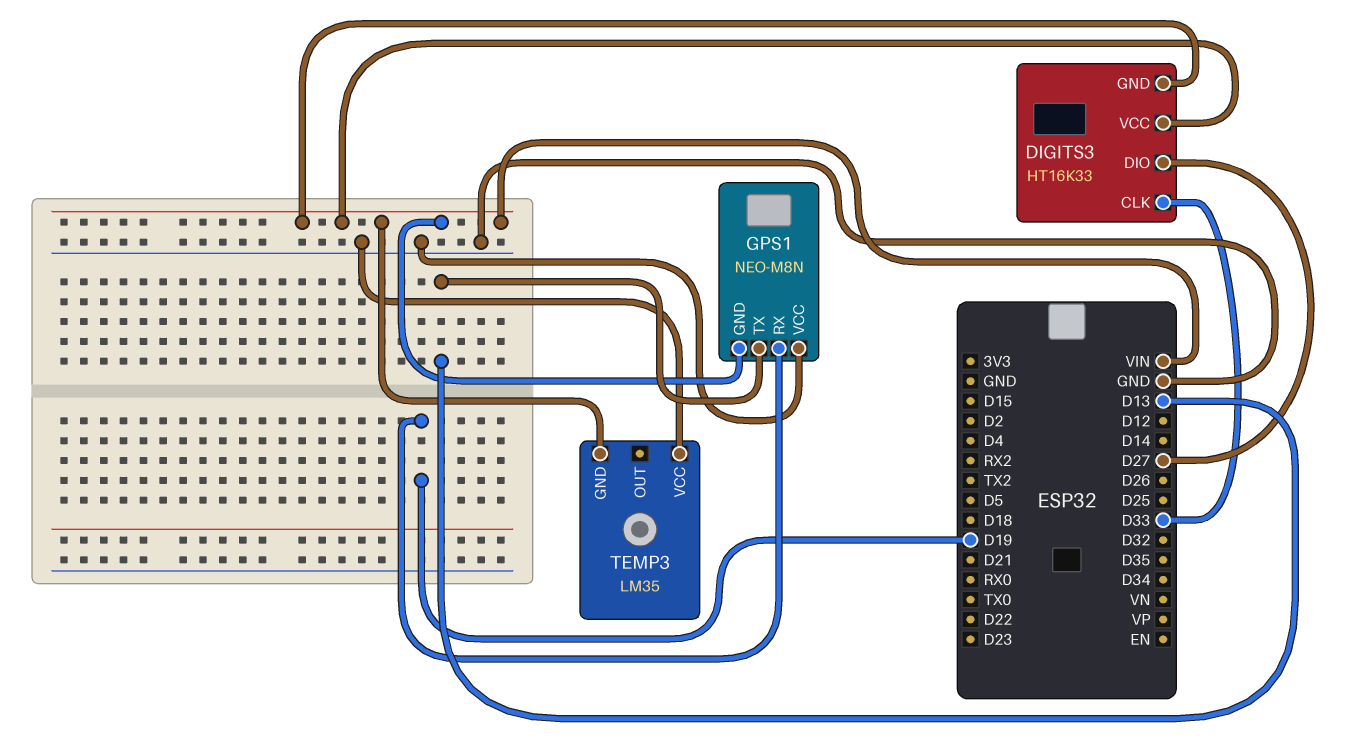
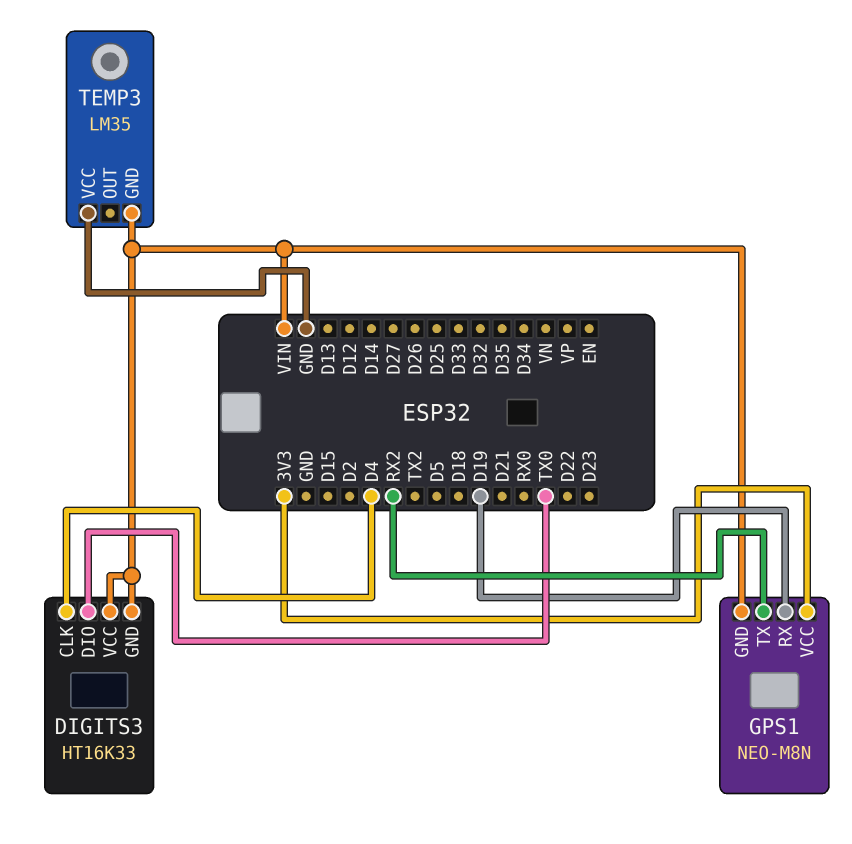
DIGITS3 pin CLK: D33 -> D4
DIGITS3 pin DIO: D27 -> TX0
GPS1 pin TX: D13 -> RX2
GPS1 pin VCC: GND -> 3V3

